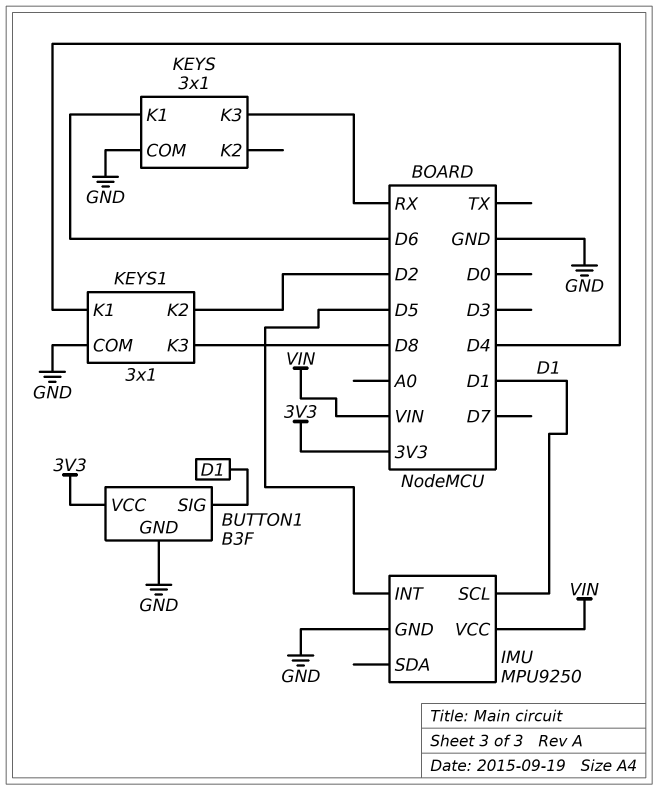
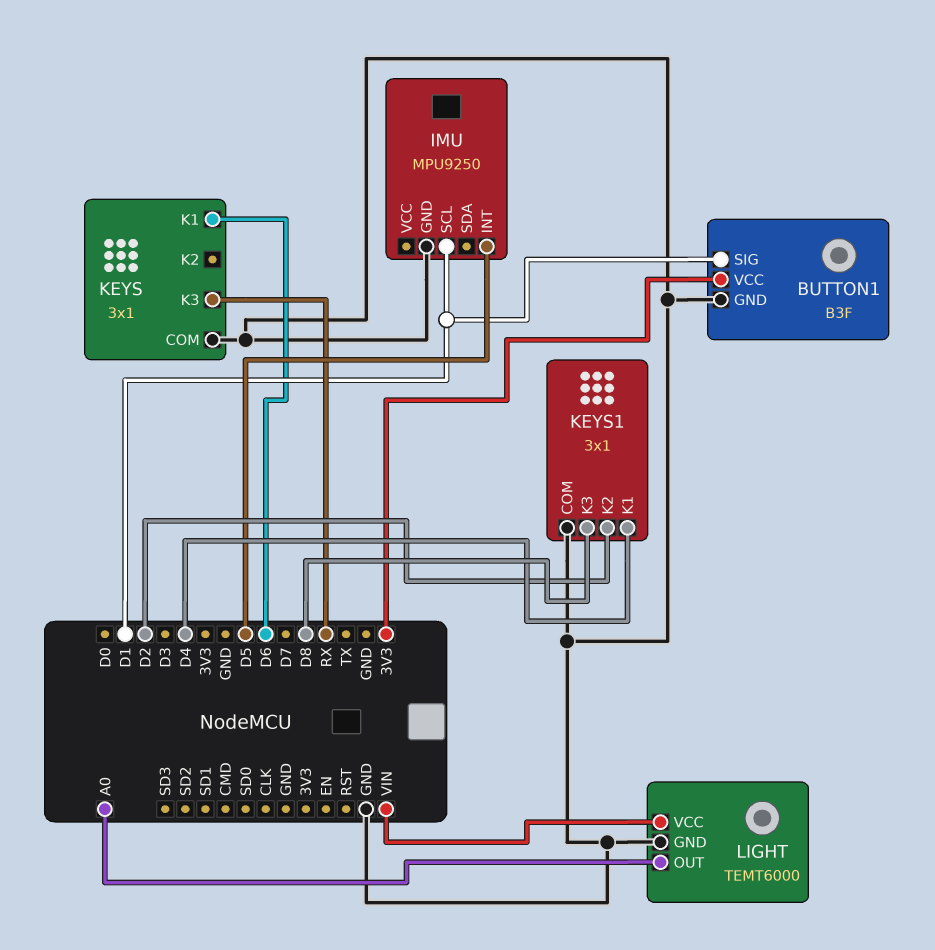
IMU pin VCC: VIN -> none
LIGHT: none -> TEMT6000
LIGHT pin GND: none -> GND
LIGHT pin OUT: none -> A0
LIGHT pin VCC: none -> VIN

